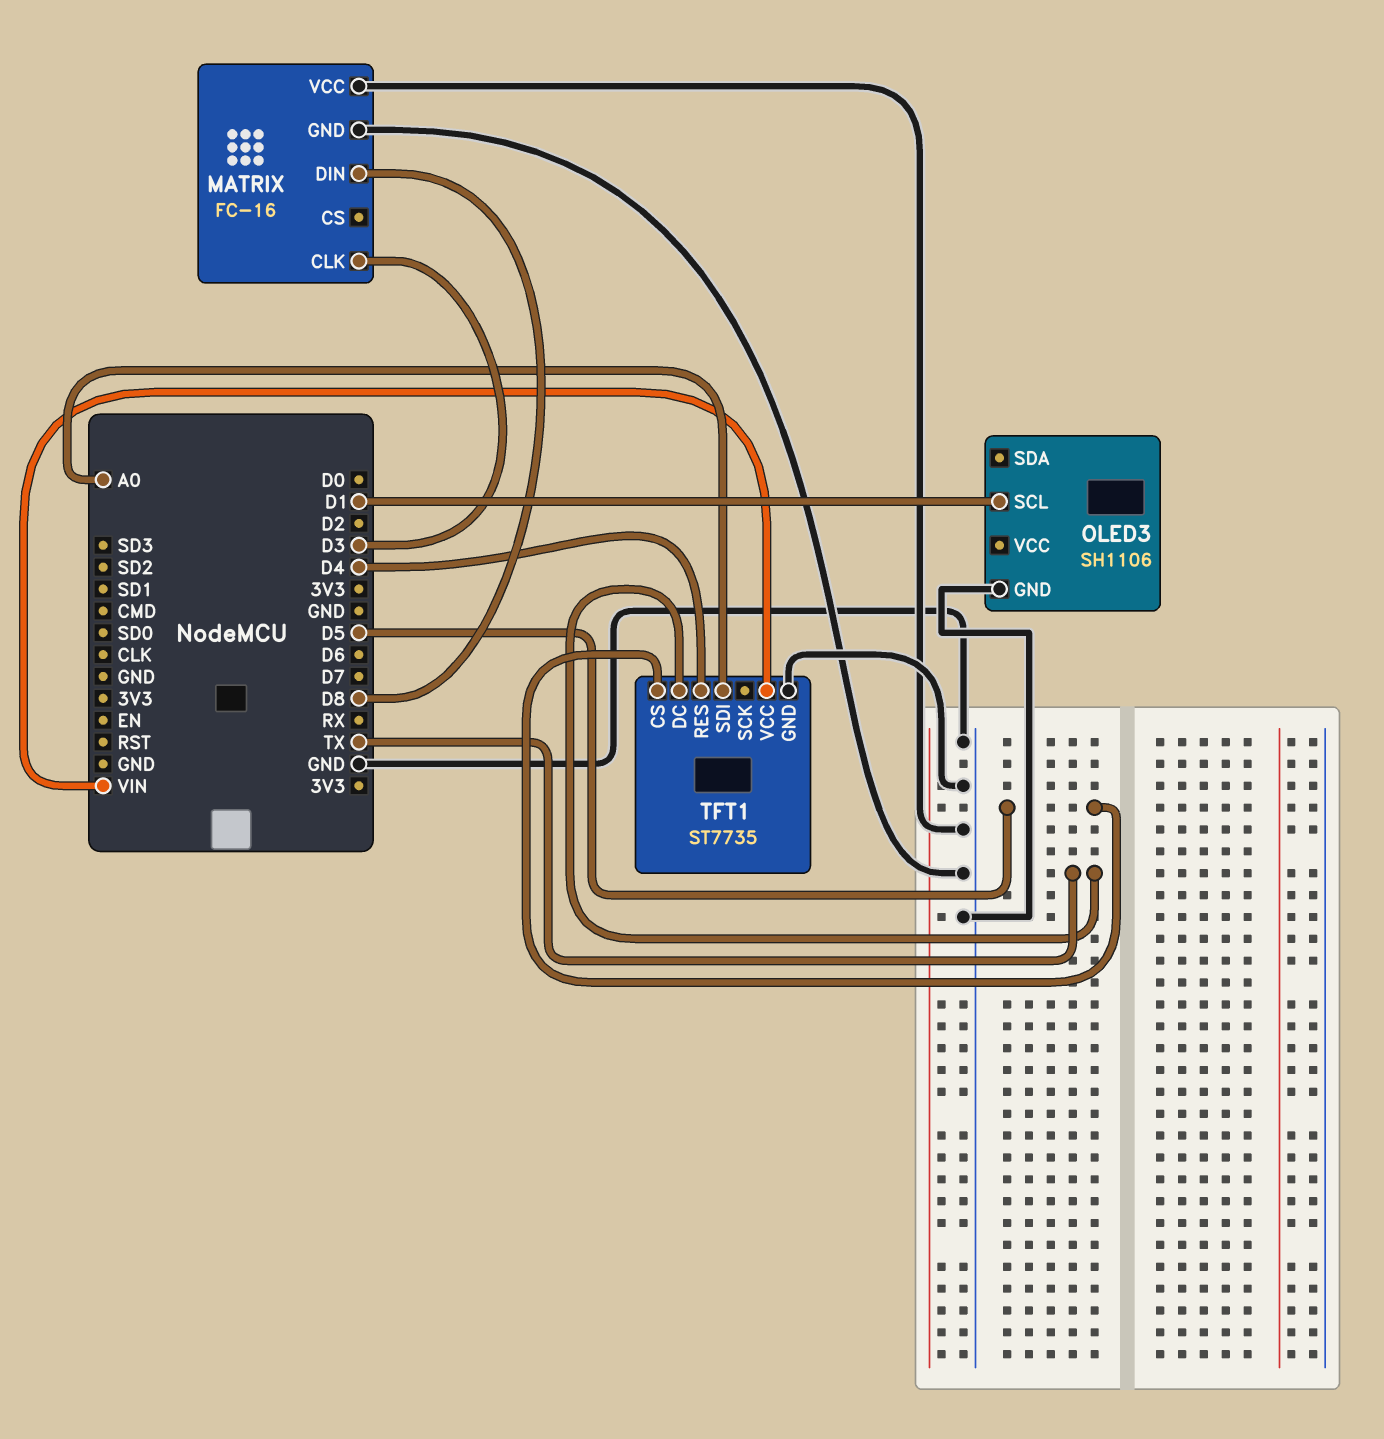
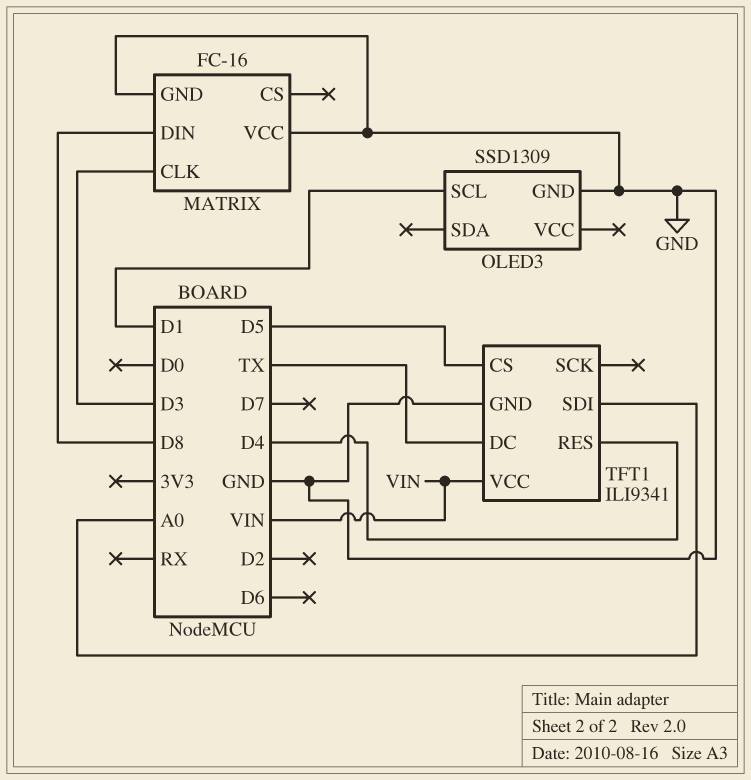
OLED3: SH1106 -> SSD1309
TFT1: ST7735 -> ILI9341

